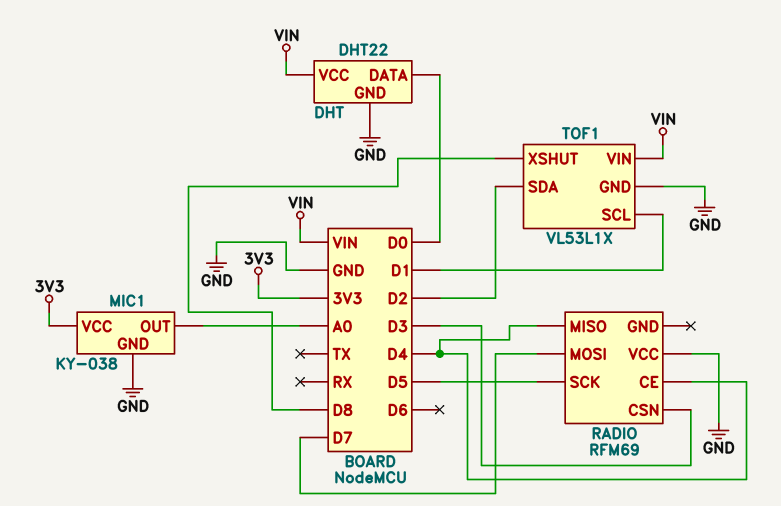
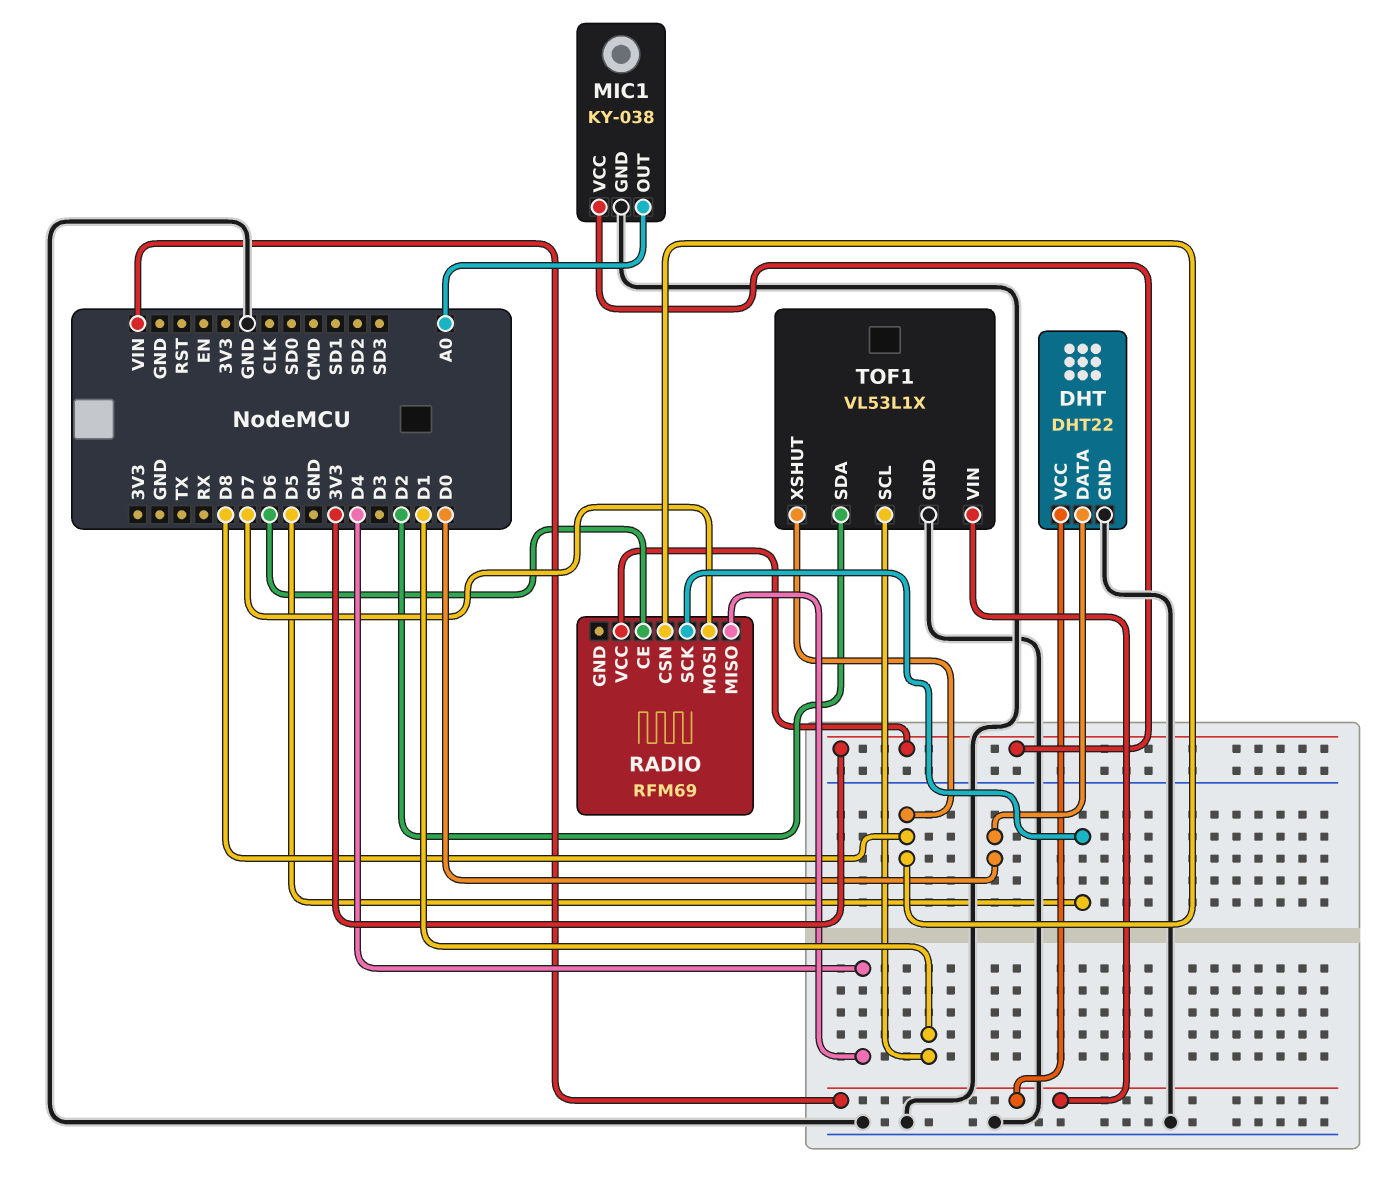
RADIO pin CE: D4 -> D6
RADIO pin CSN: D3 -> D8
RADIO pin VCC: GND -> 3V3

